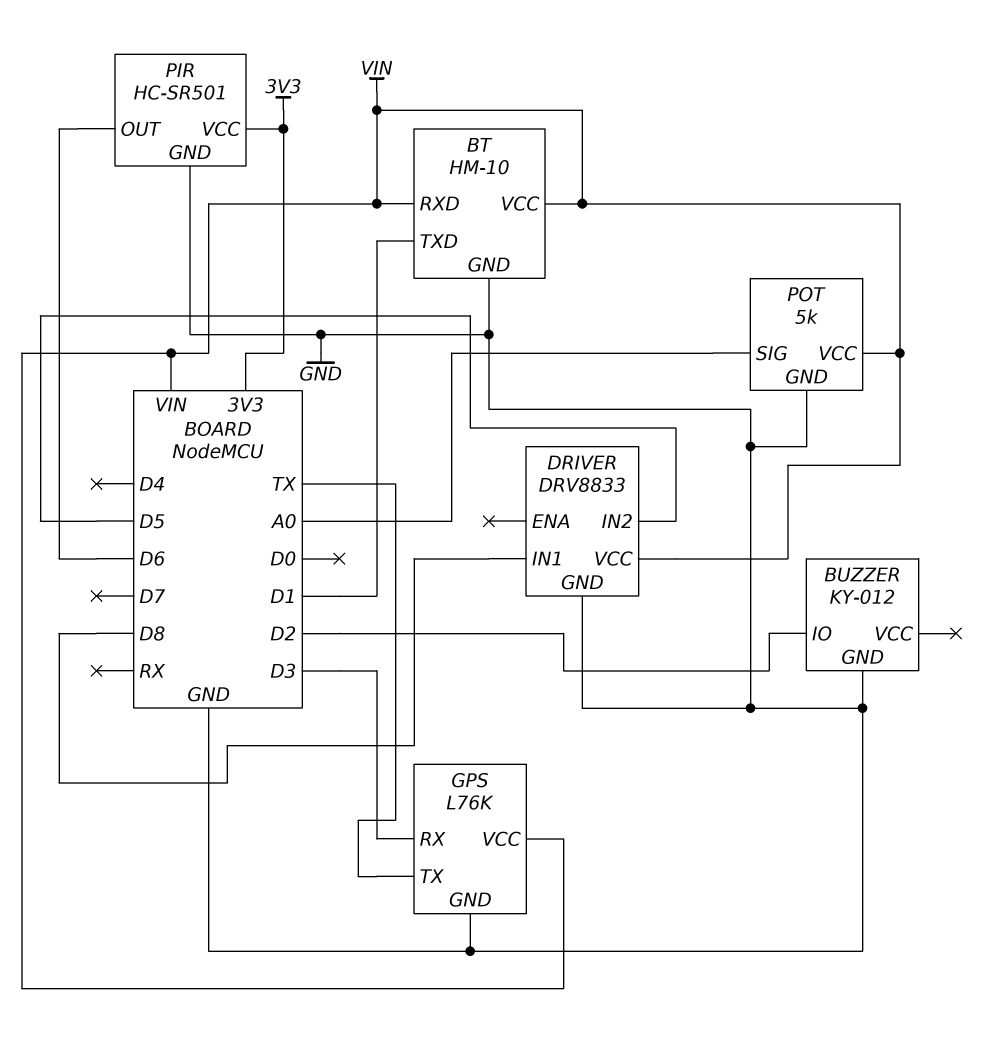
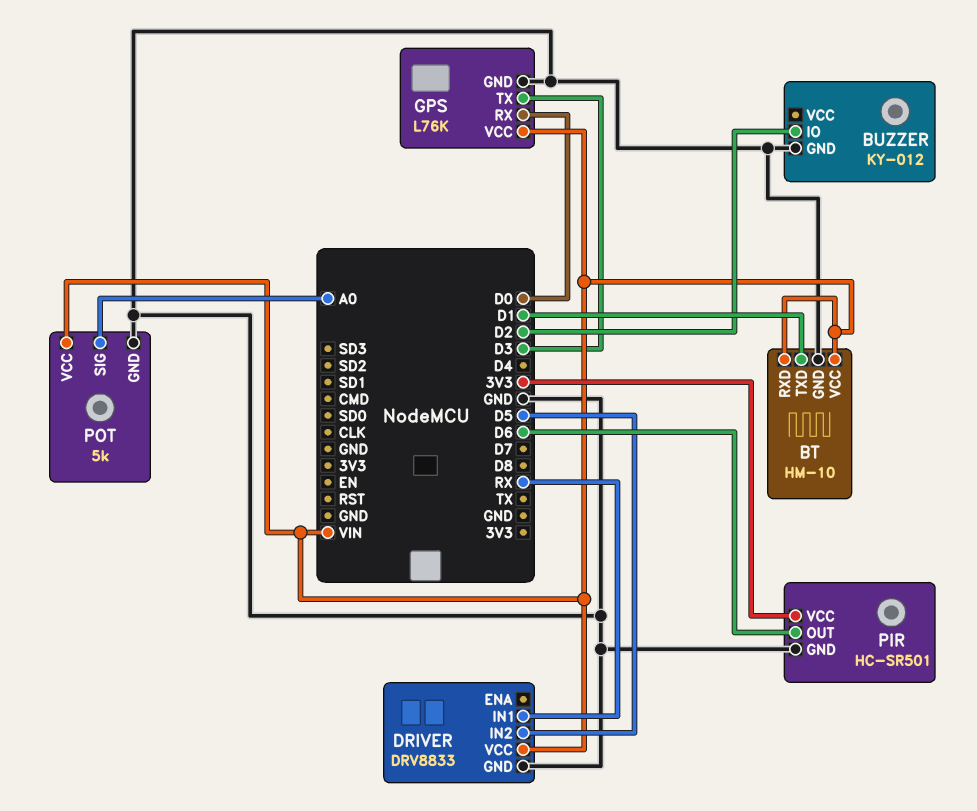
DRIVER pin IN1: D8 -> RX
GPS pin RX: D3 -> D0
GPS pin TX: TX -> D3

